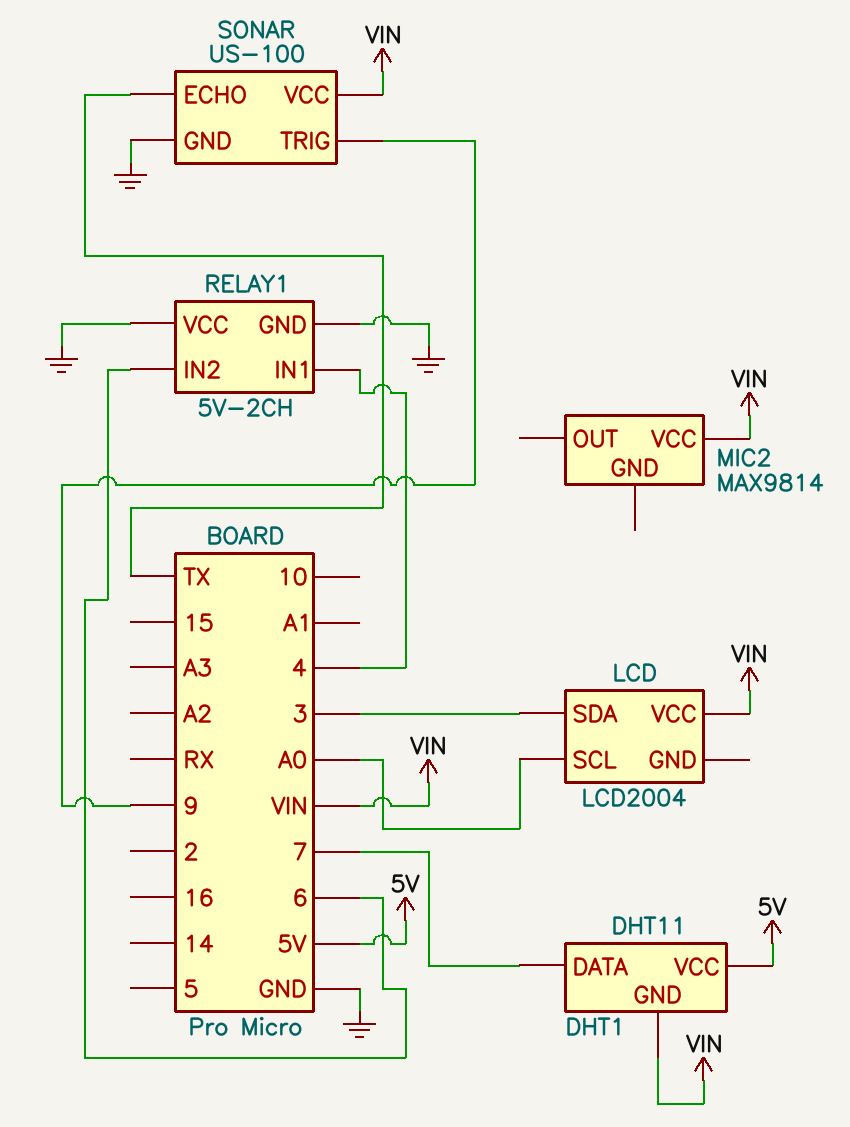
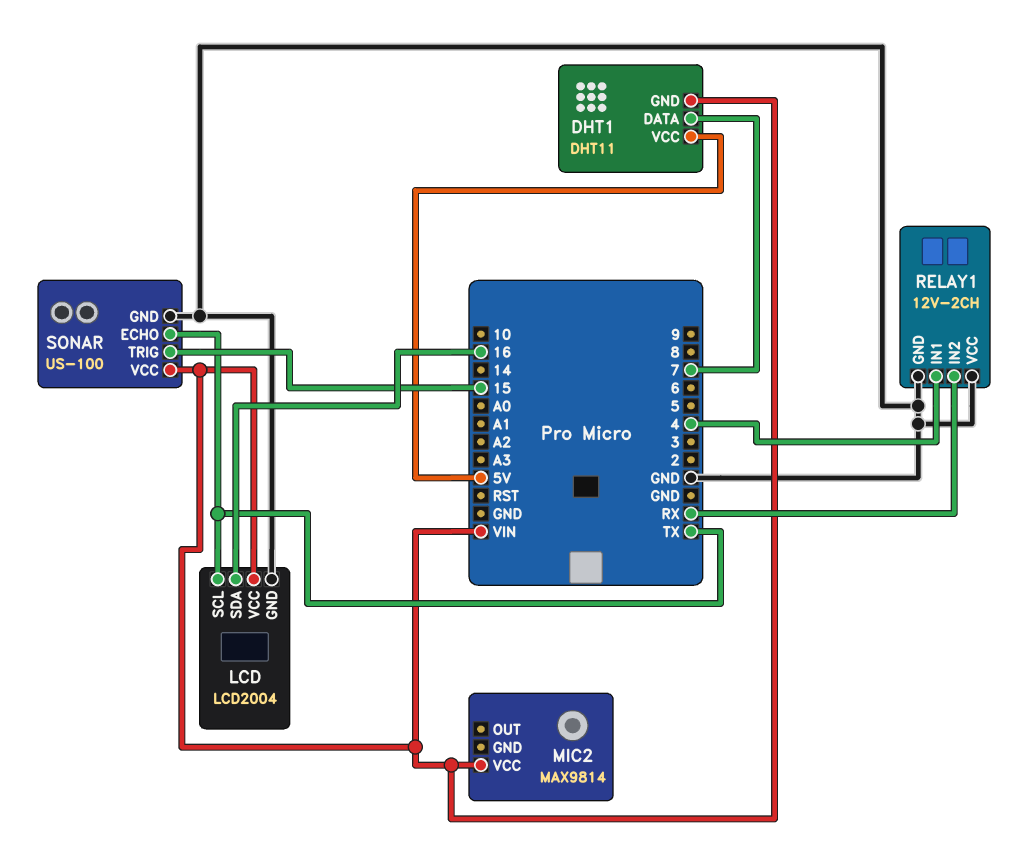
LCD pin GND: none -> GND
LCD pin SCL: A0 -> TX
LCD pin SDA: 3 -> 16
RELAY1: 5V-2CH -> 12V-2CH
RELAY1 pin IN2: 6 -> RX
SONAR pin TRIG: 9 -> 15

